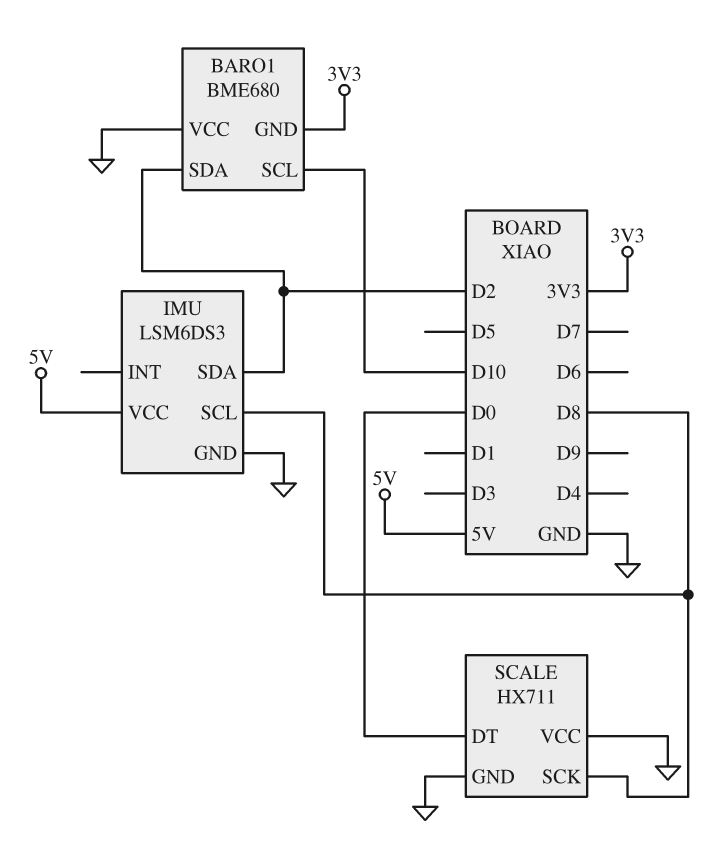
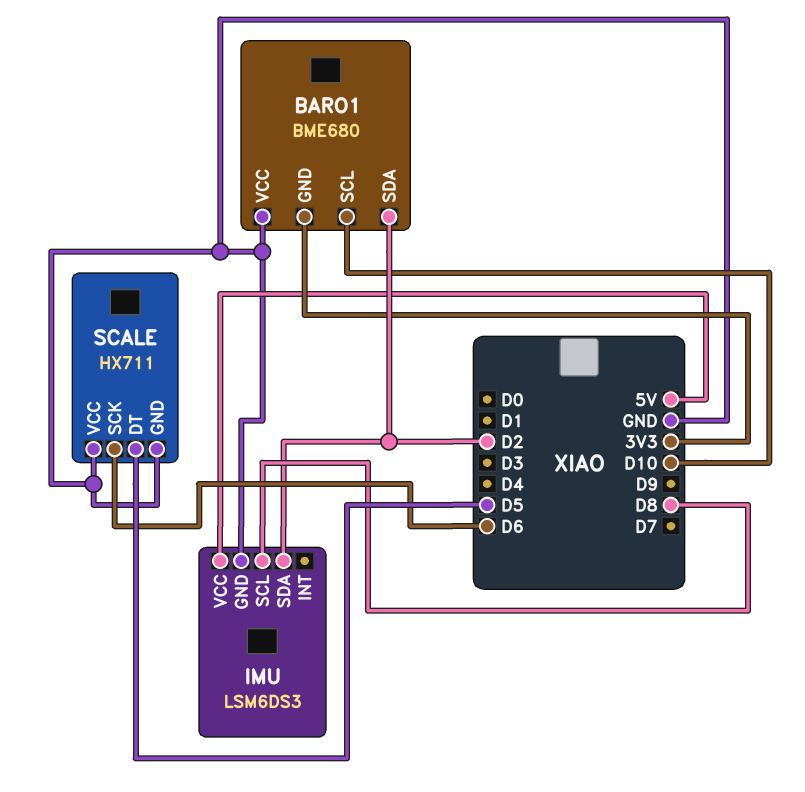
SCALE pin DT: D0 -> D5
SCALE pin SCK: D8 -> D6

